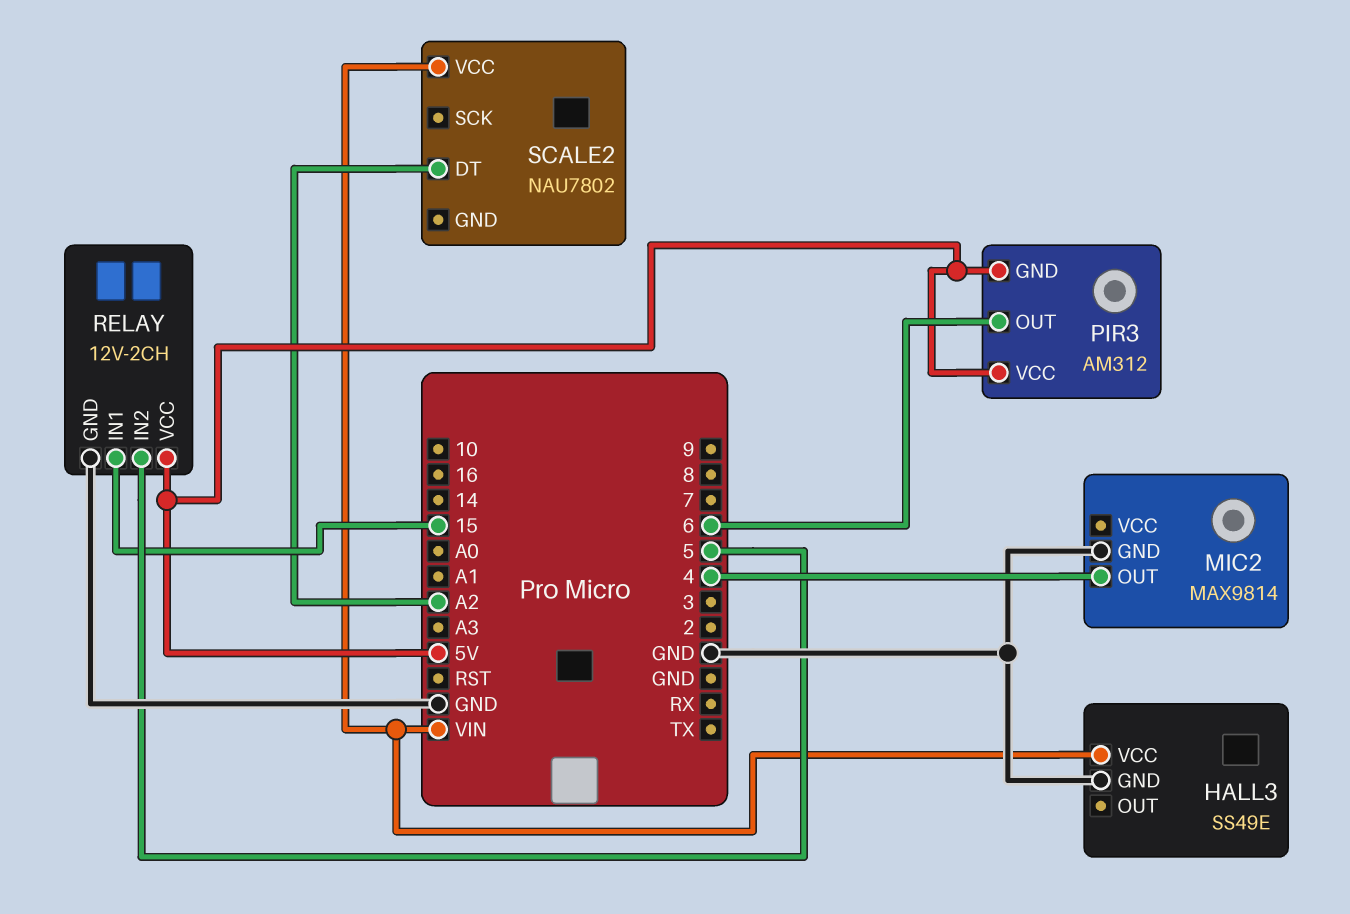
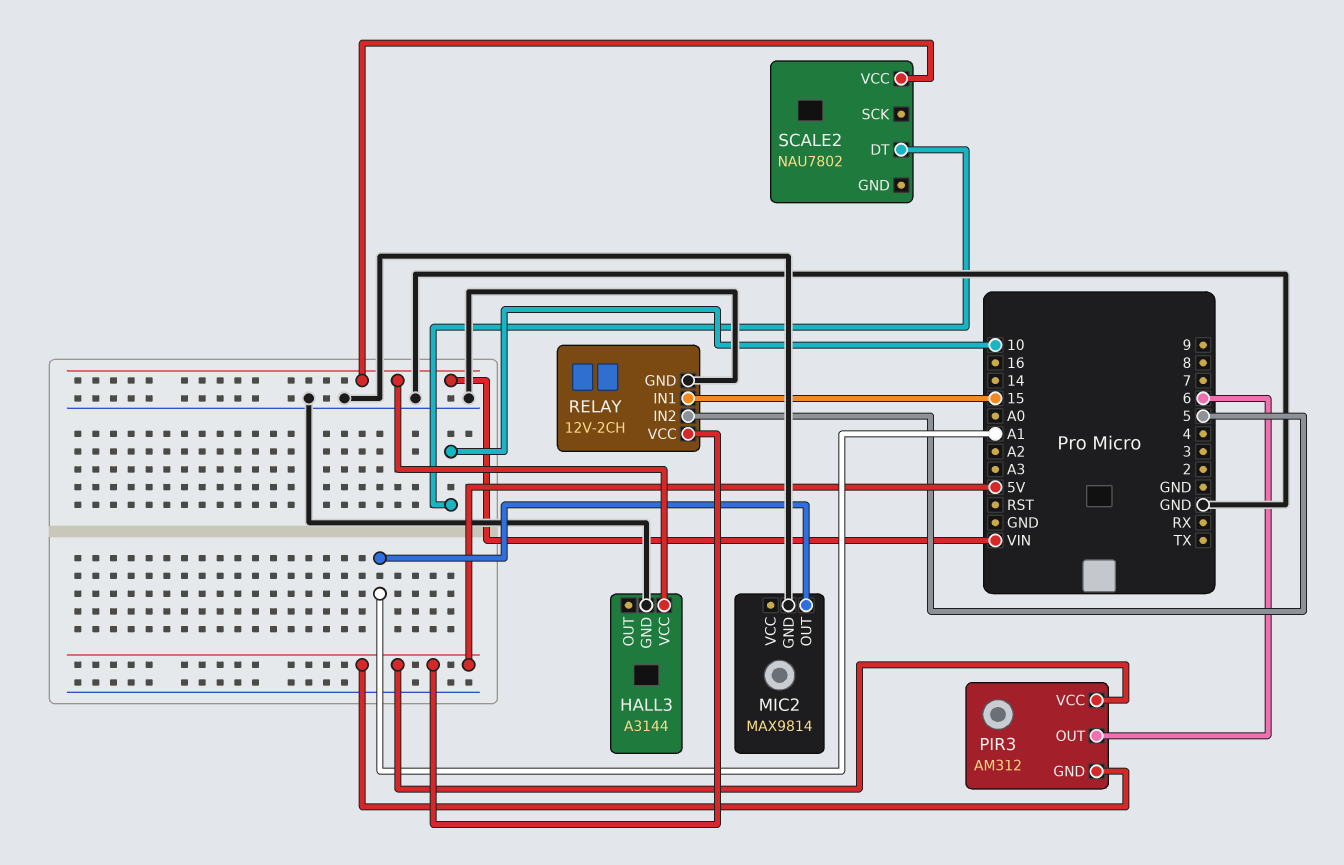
HALL3: SS49E -> A3144
MIC2 pin OUT: 4 -> A1
SCALE2 pin DT: A2 -> 10

